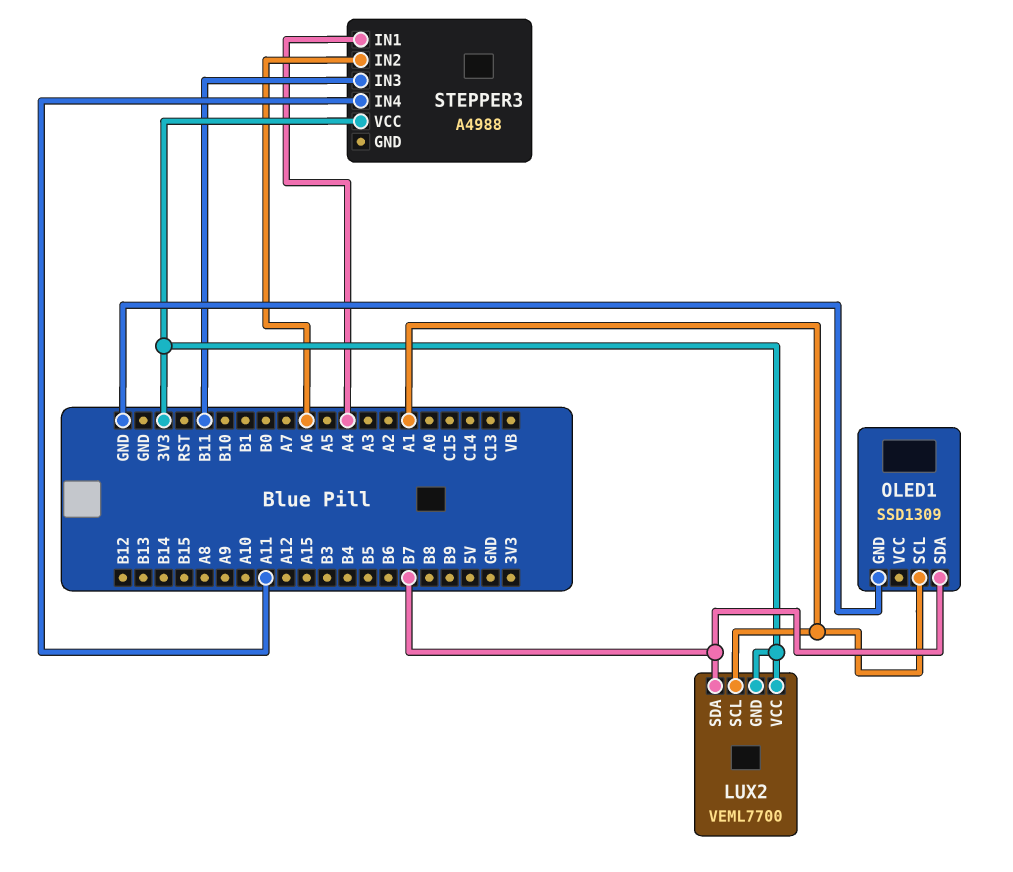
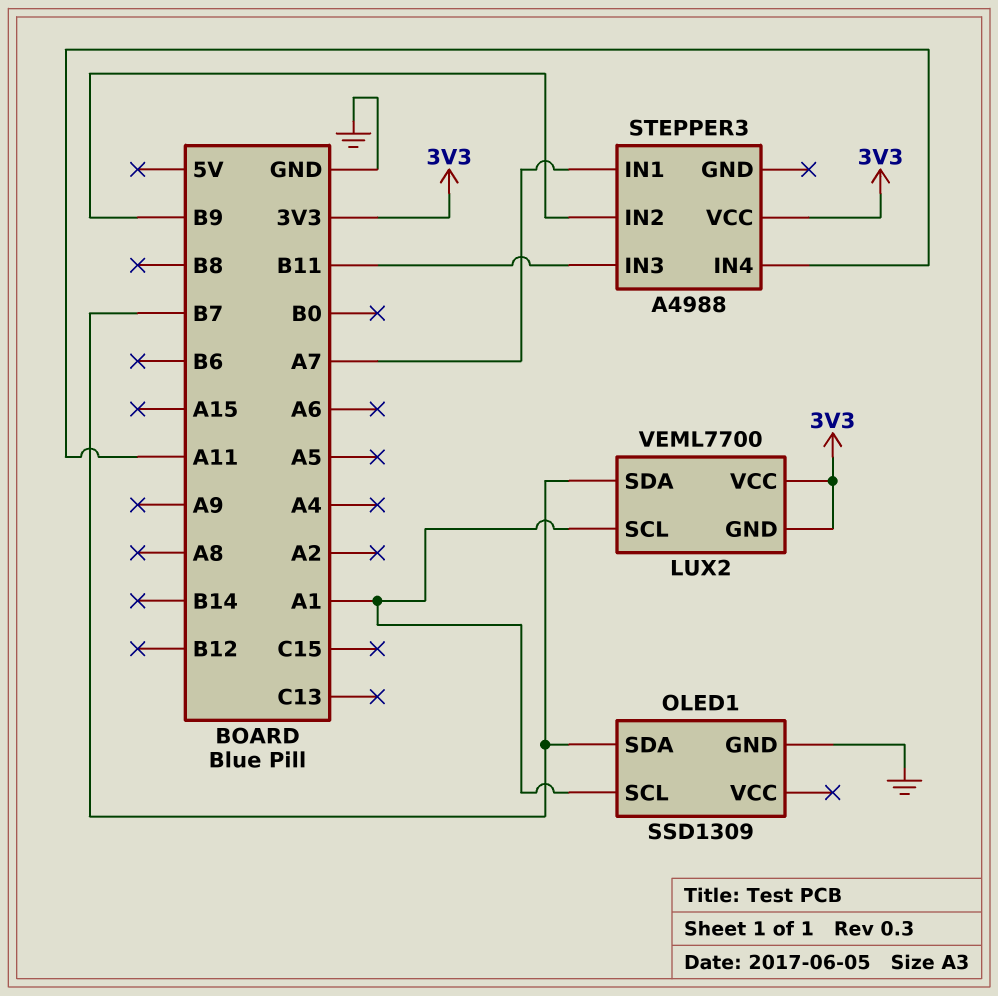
STEPPER3 pin IN1: A4 -> A7
STEPPER3 pin IN2: A6 -> B9

